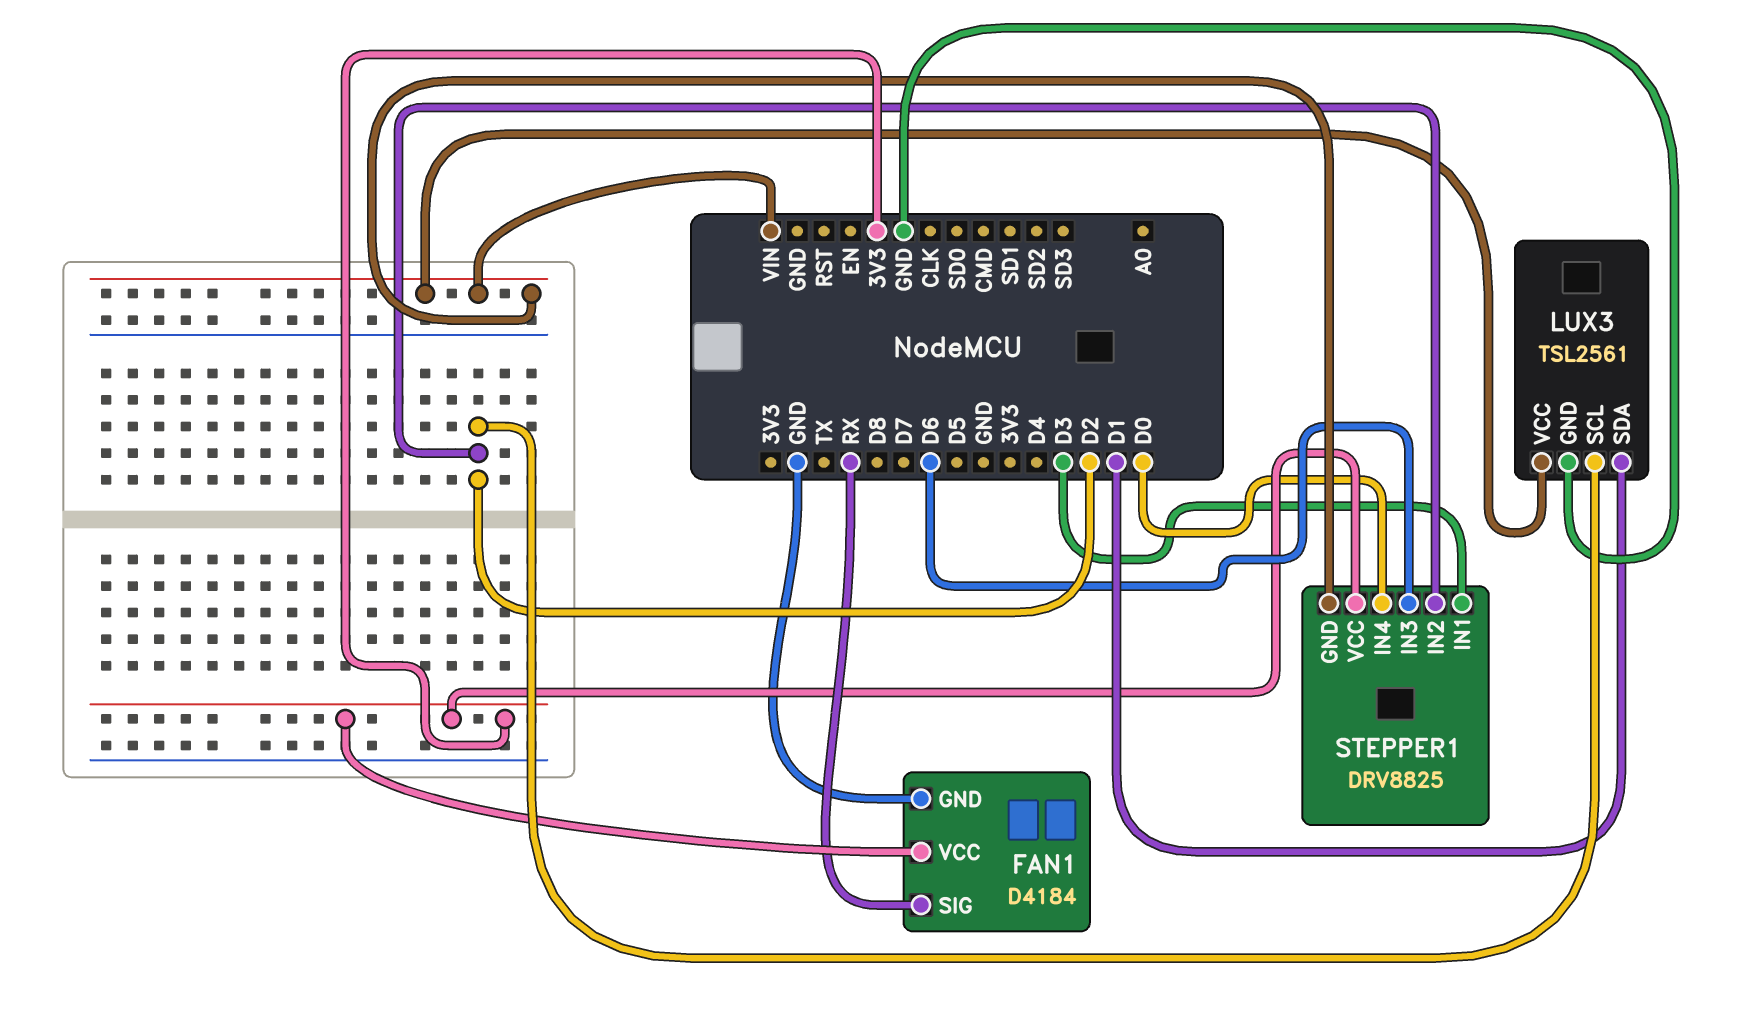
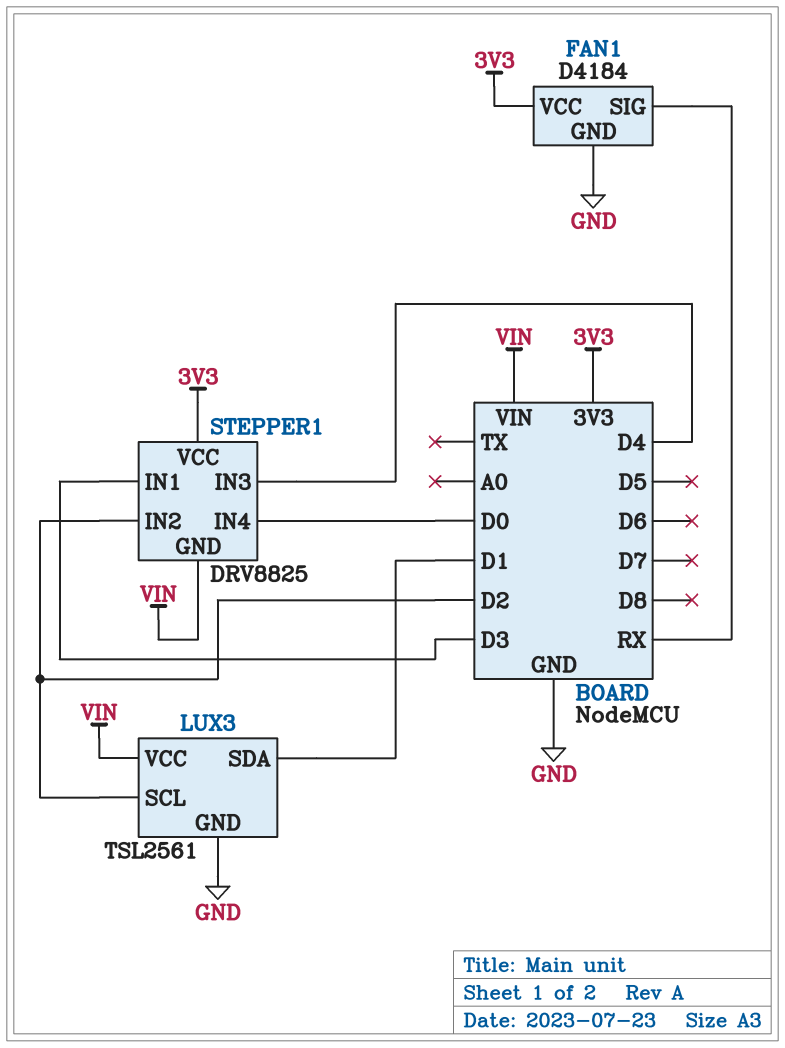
STEPPER1 pin IN3: D6 -> D4

